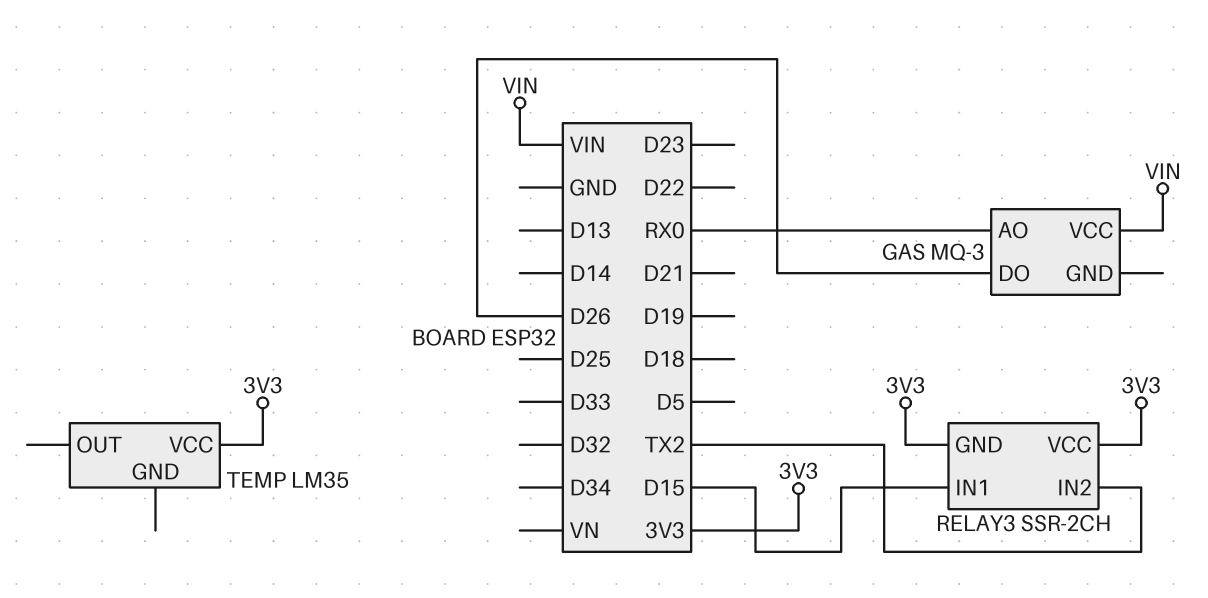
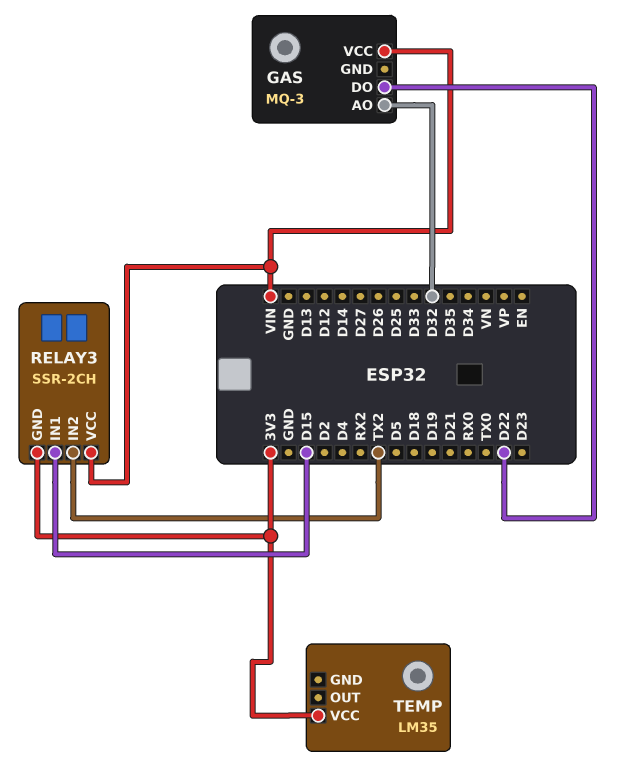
GAS pin AO: RX0 -> D32
GAS pin DO: D26 -> D22
RELAY3 pin VCC: 3V3 -> VIN

